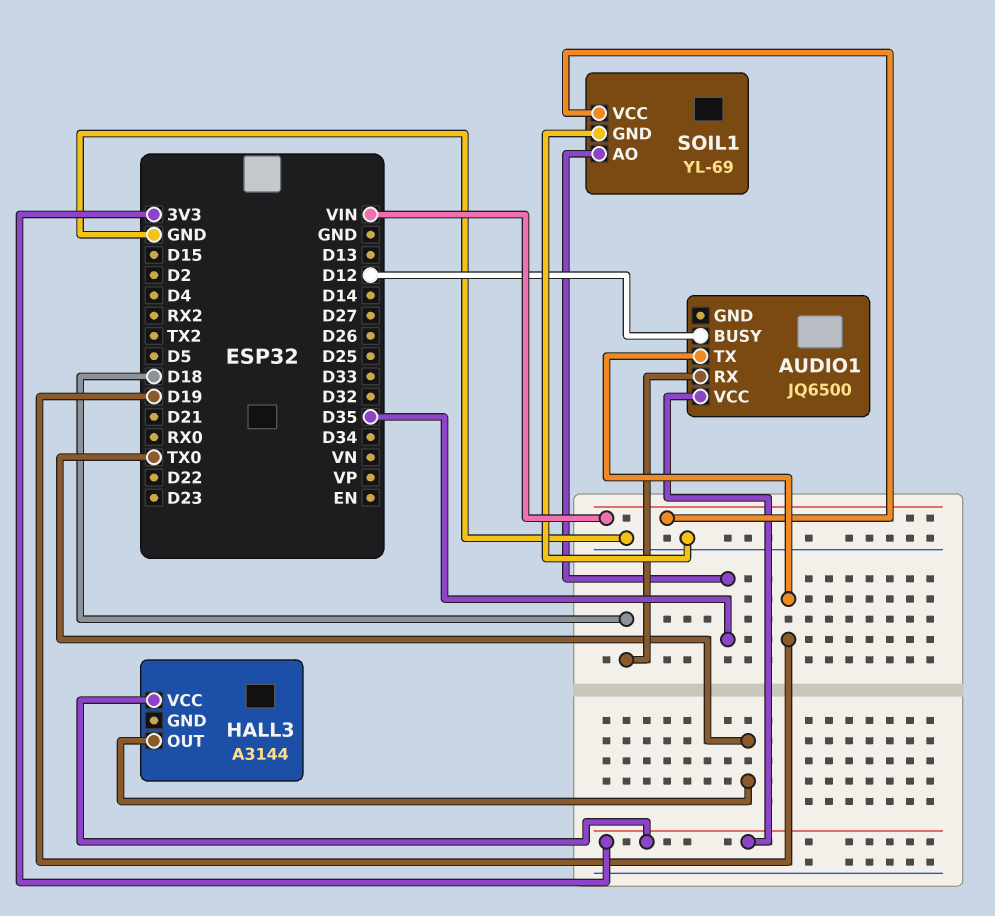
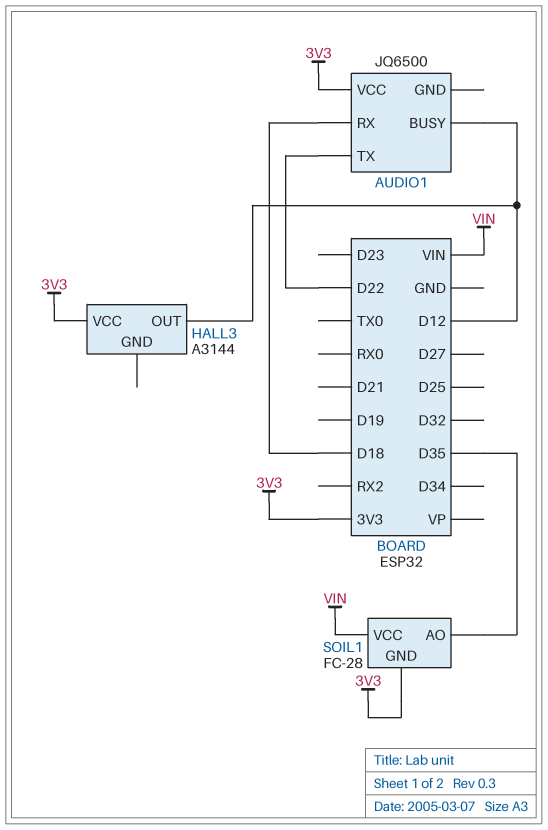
AUDIO1 pin TX: D19 -> D22
HALL3 pin OUT: TX0 -> D12
SOIL1: YL-69 -> FC-28
SOIL1 pin GND: GND -> 3V3

